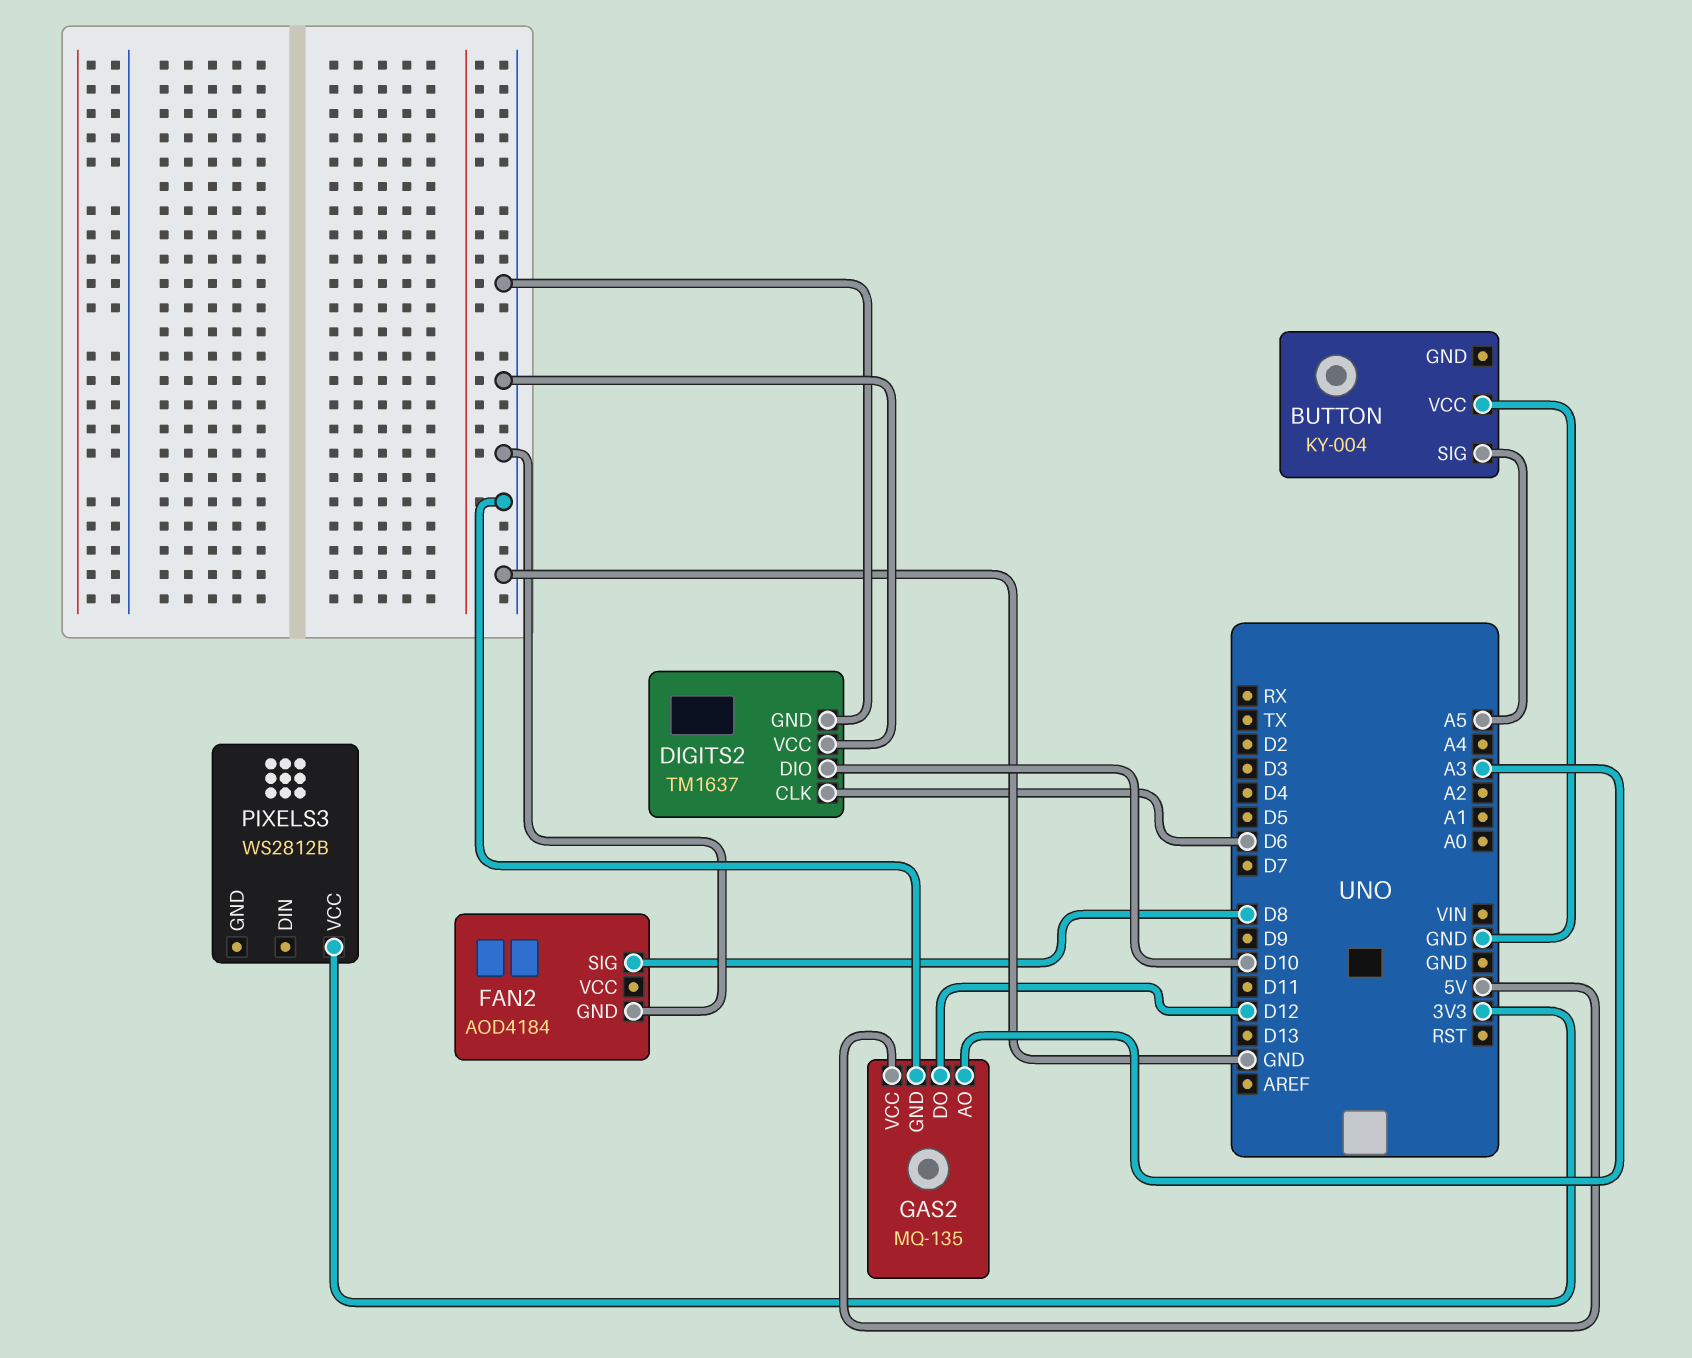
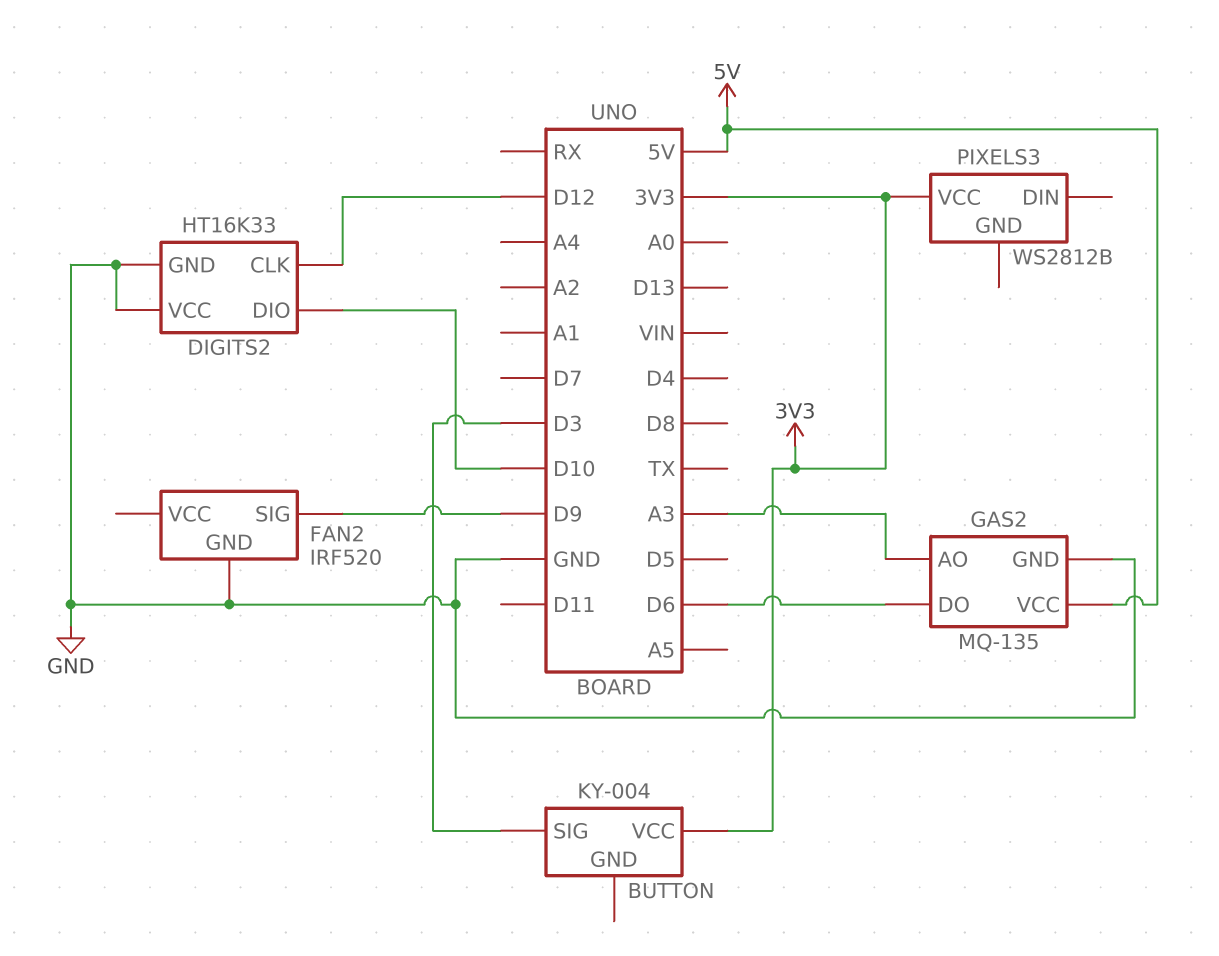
BUTTON pin SIG: A5 -> D3
BUTTON pin VCC: GND -> 3V3
DIGITS2: TM1637 -> HT16K33
DIGITS2 pin CLK: D6 -> D12
FAN2: AOD4184 -> IRF520
FAN2 pin SIG: D8 -> D9
GAS2 pin DO: D12 -> D6

